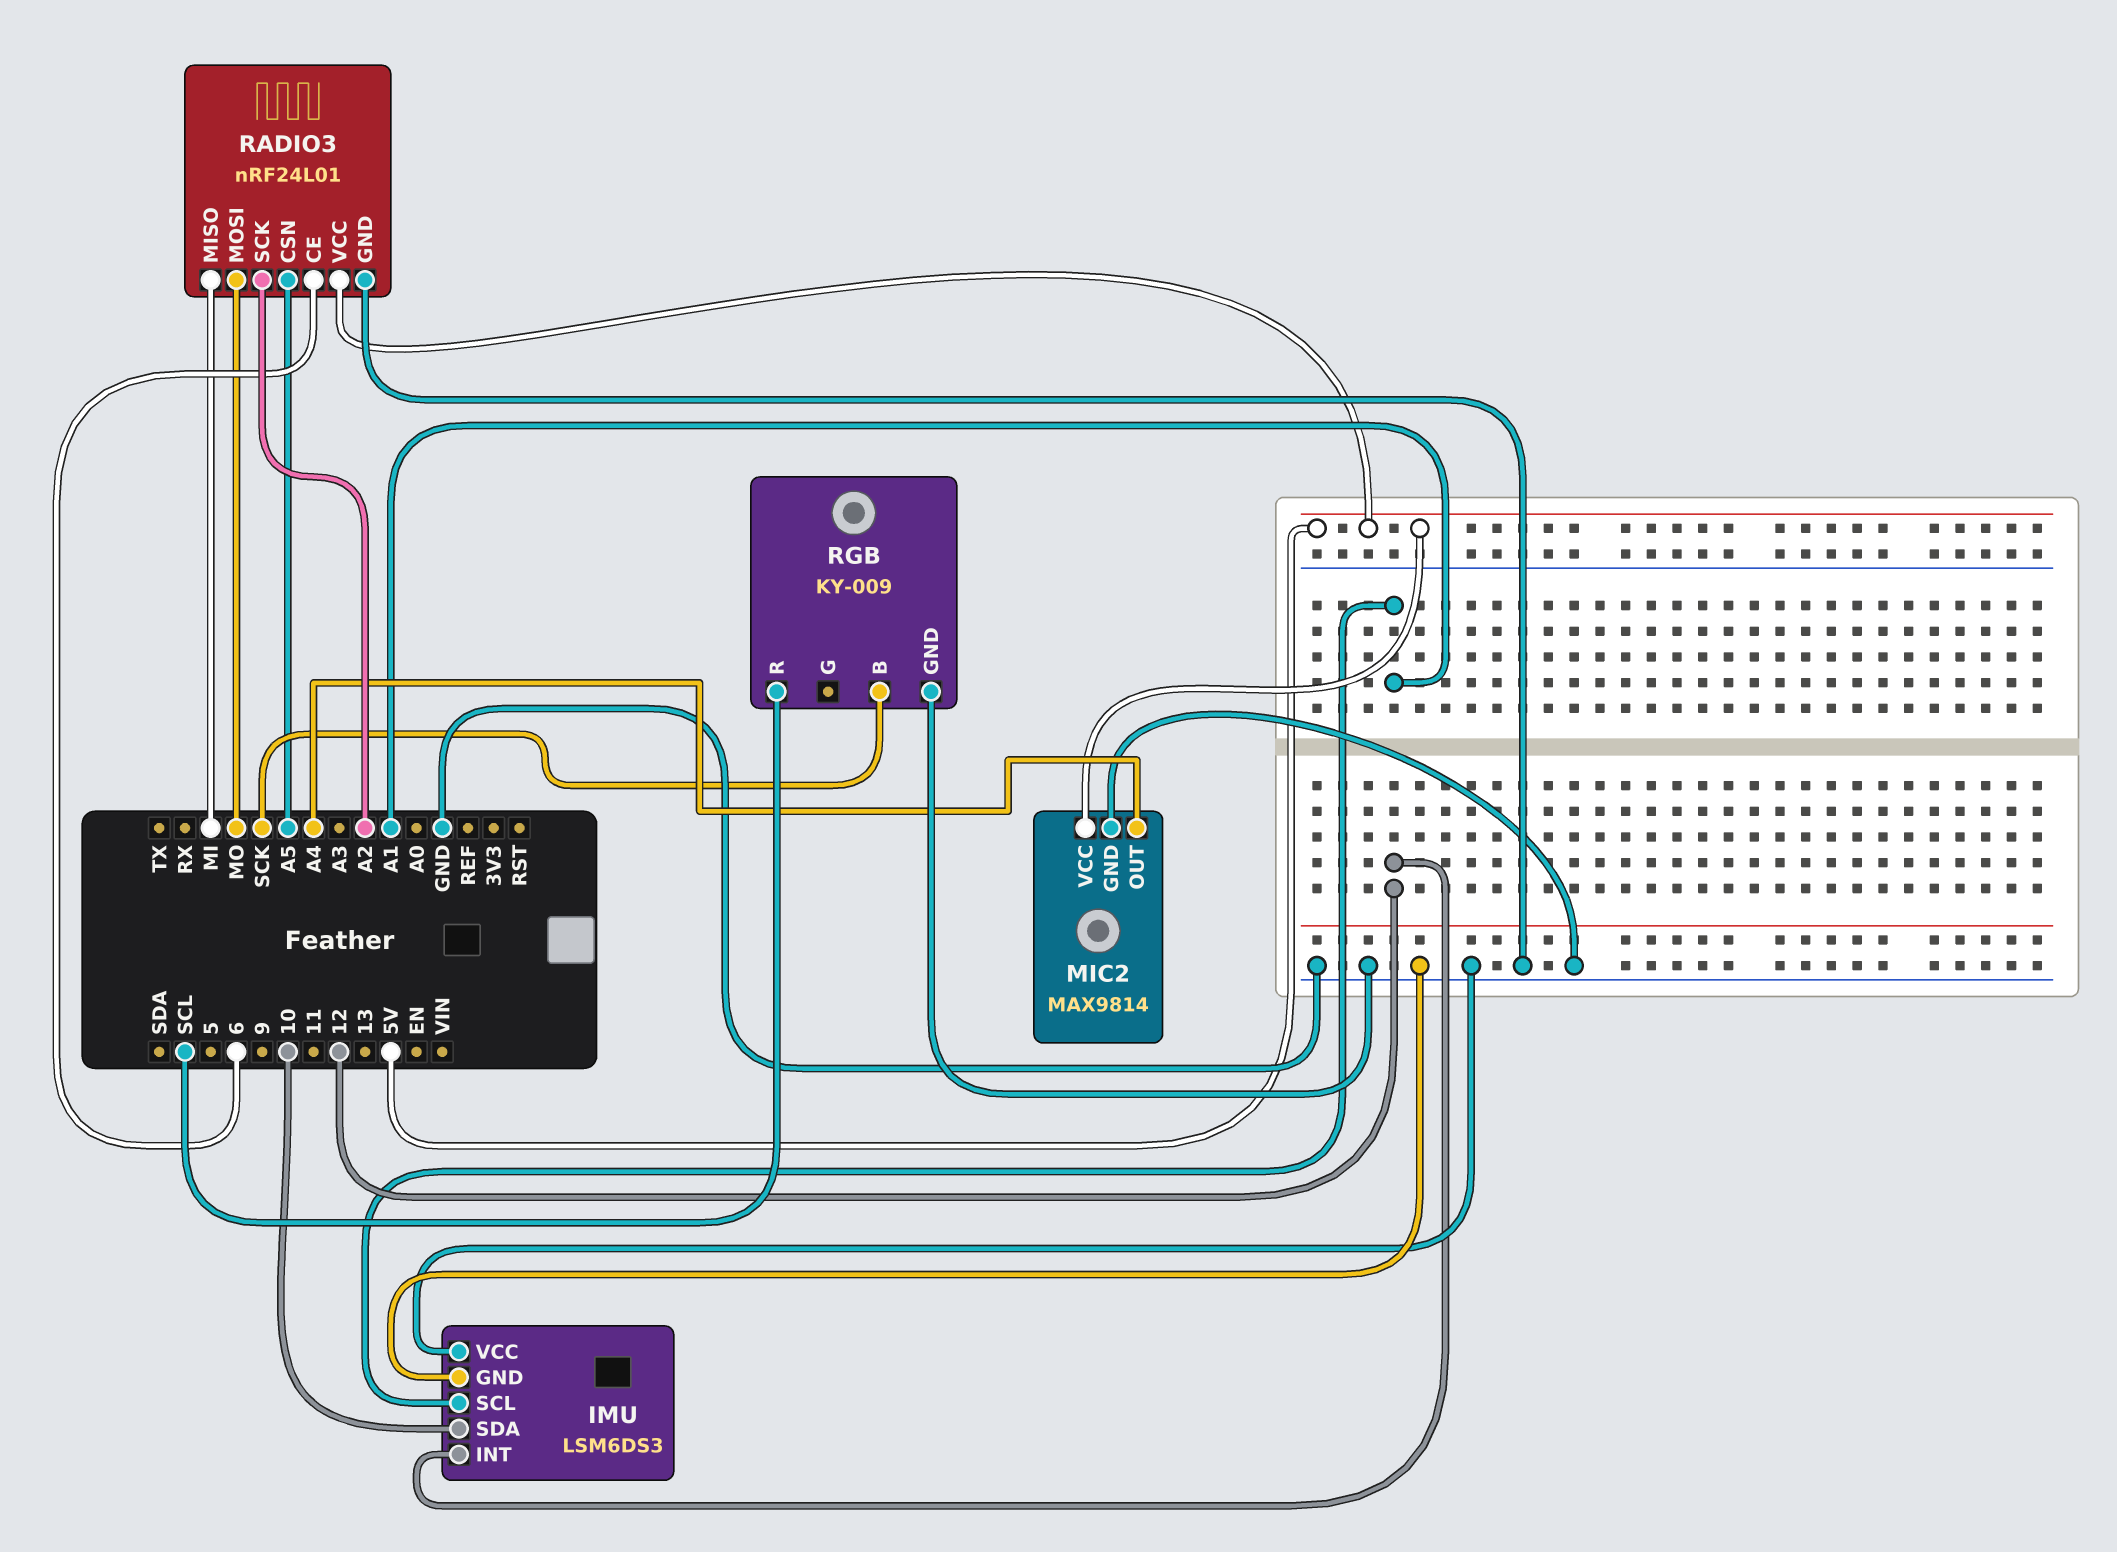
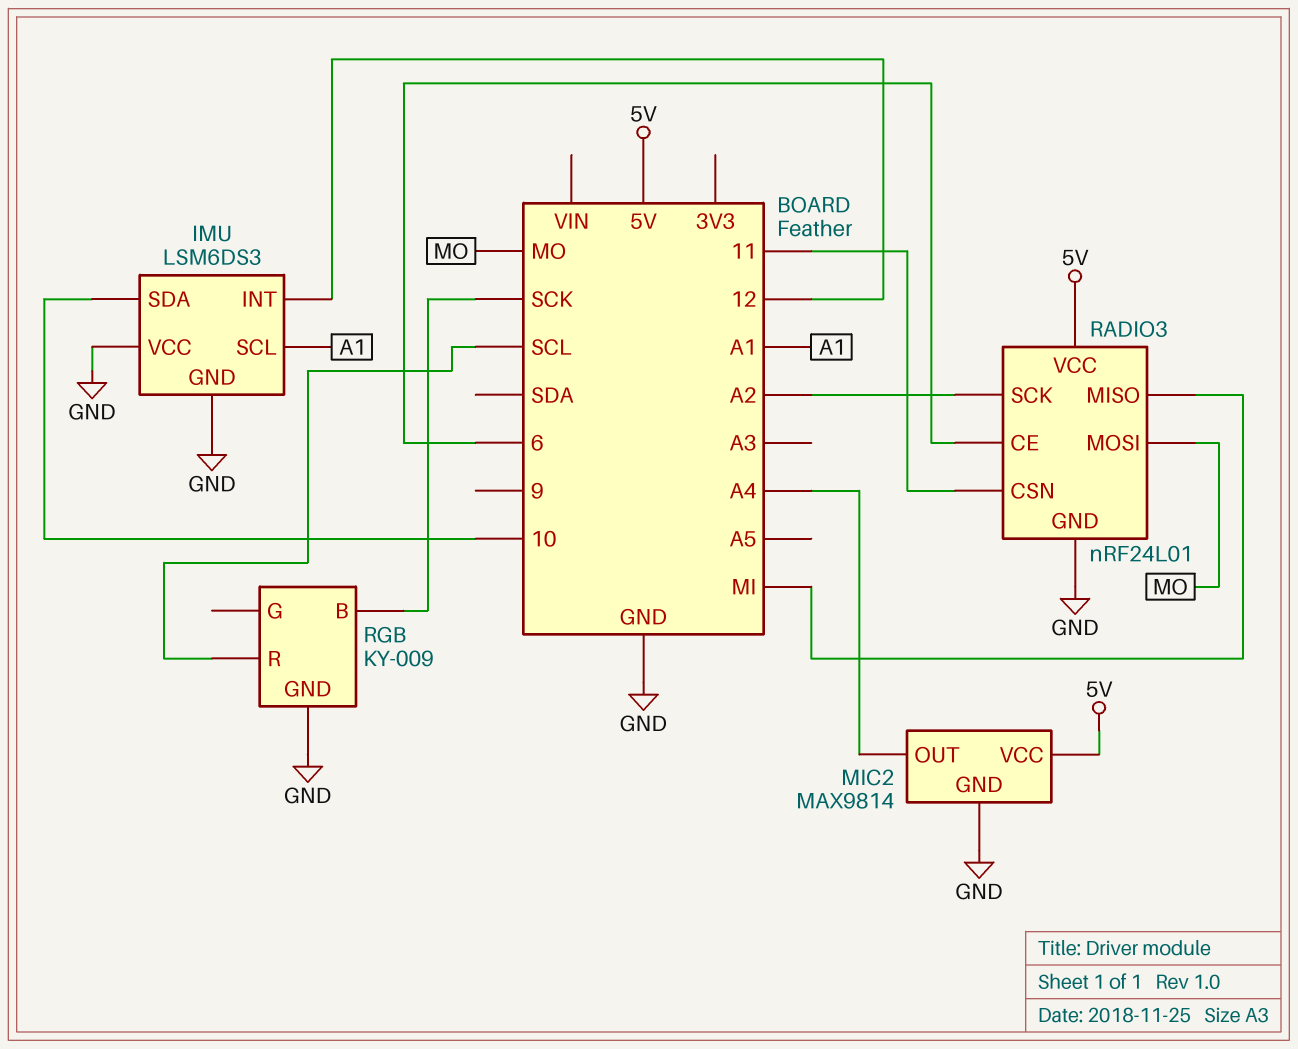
RADIO3 pin CSN: A5 -> 11

